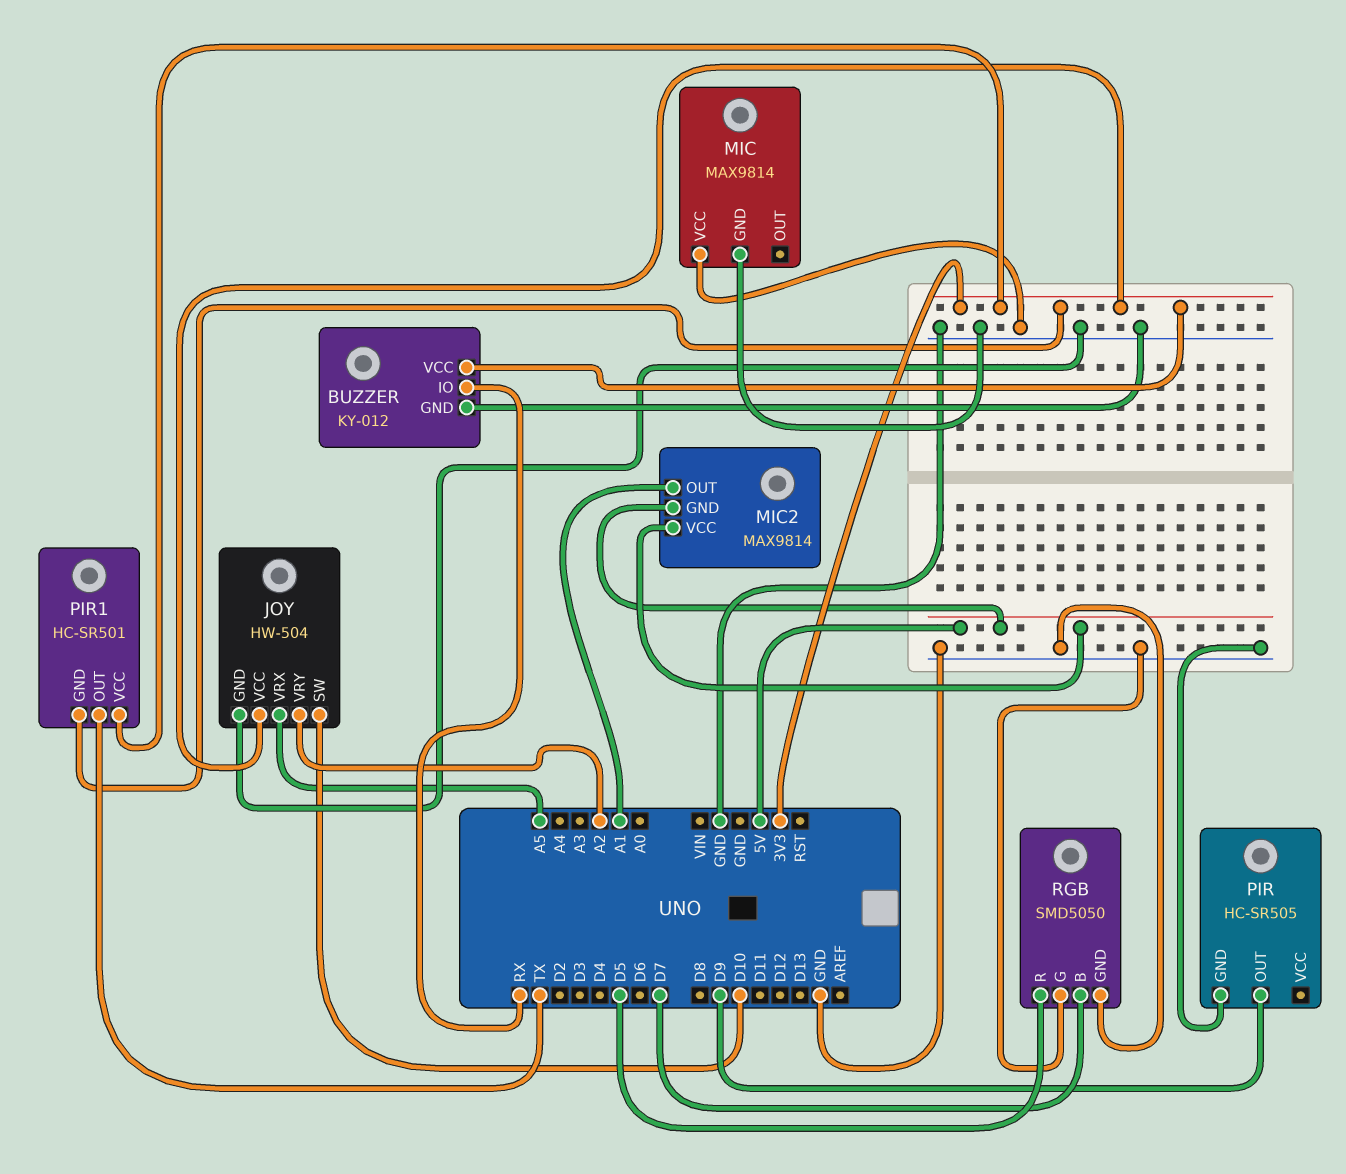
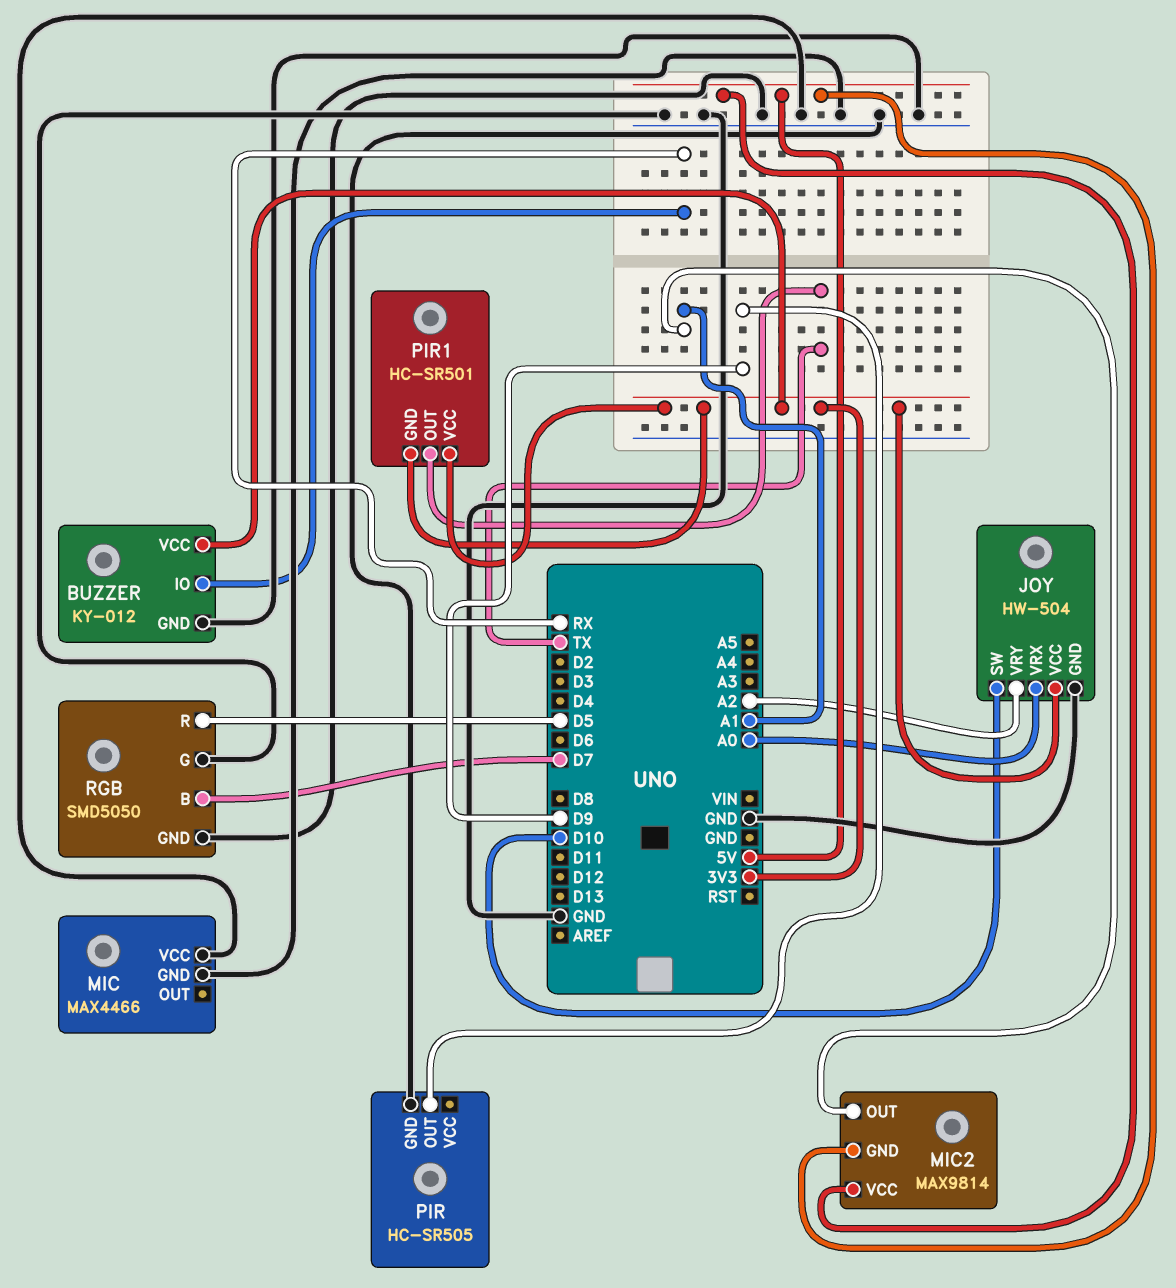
JOY pin VRX: A5 -> A0
MIC: MAX9814 -> MAX4466

